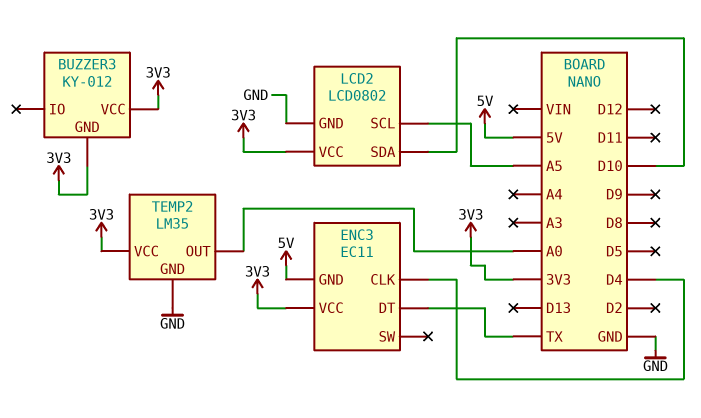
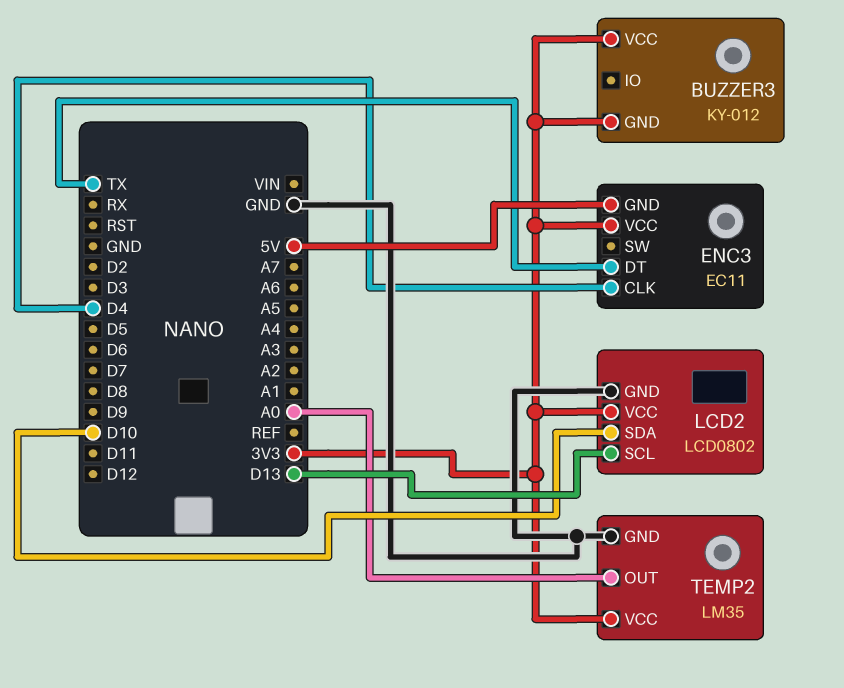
LCD2 pin SCL: A5 -> D13

